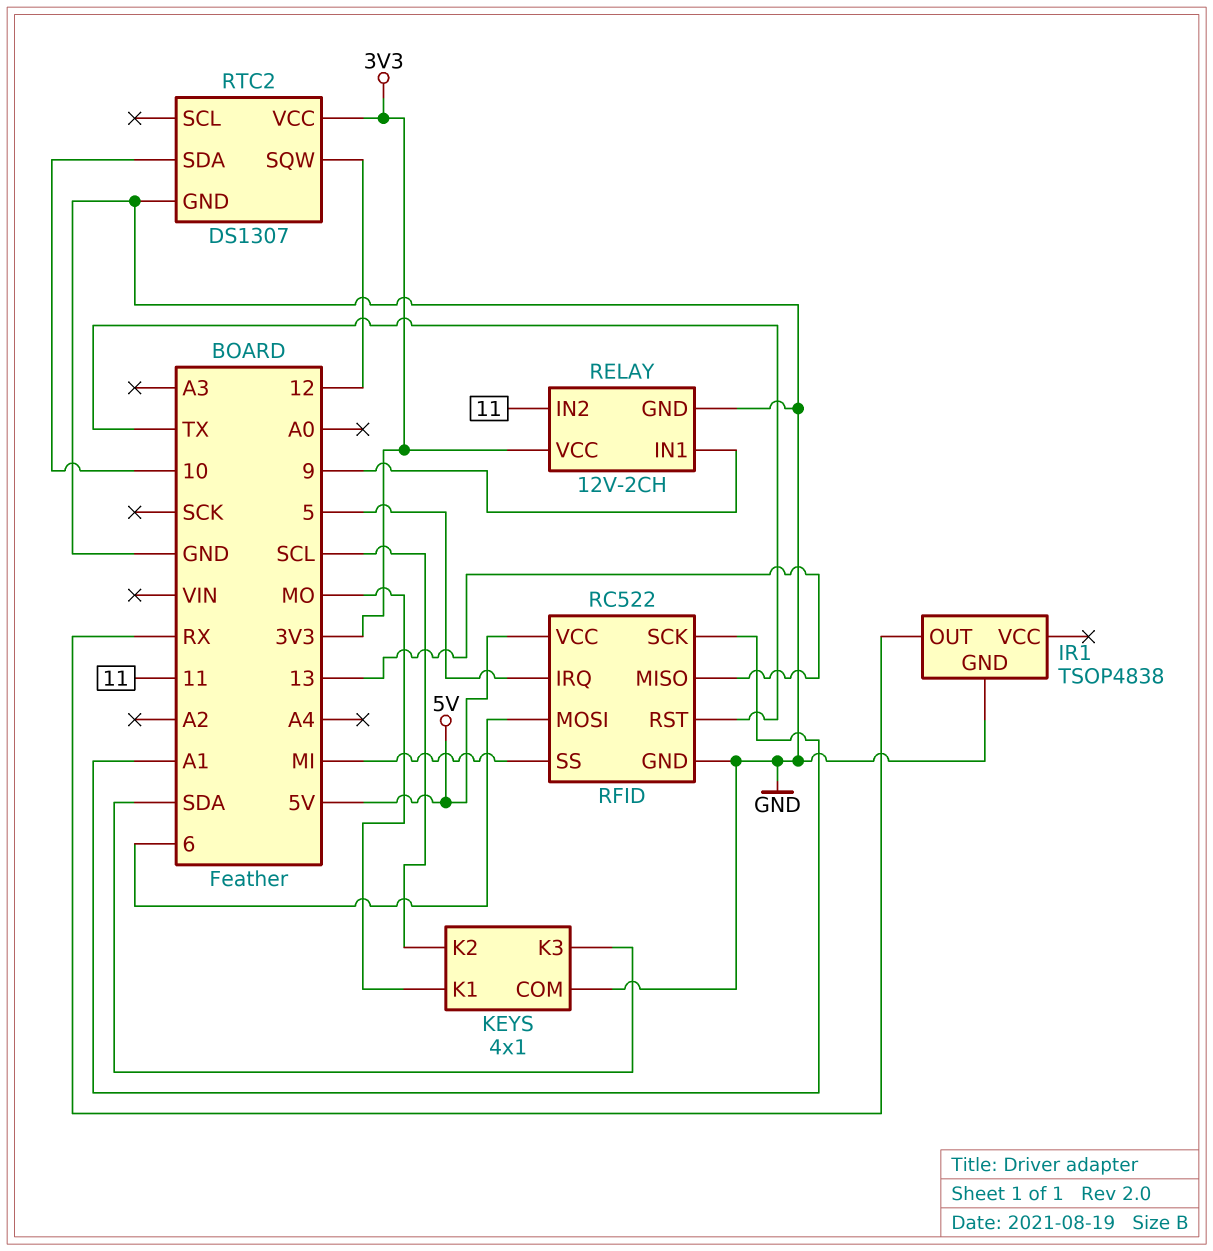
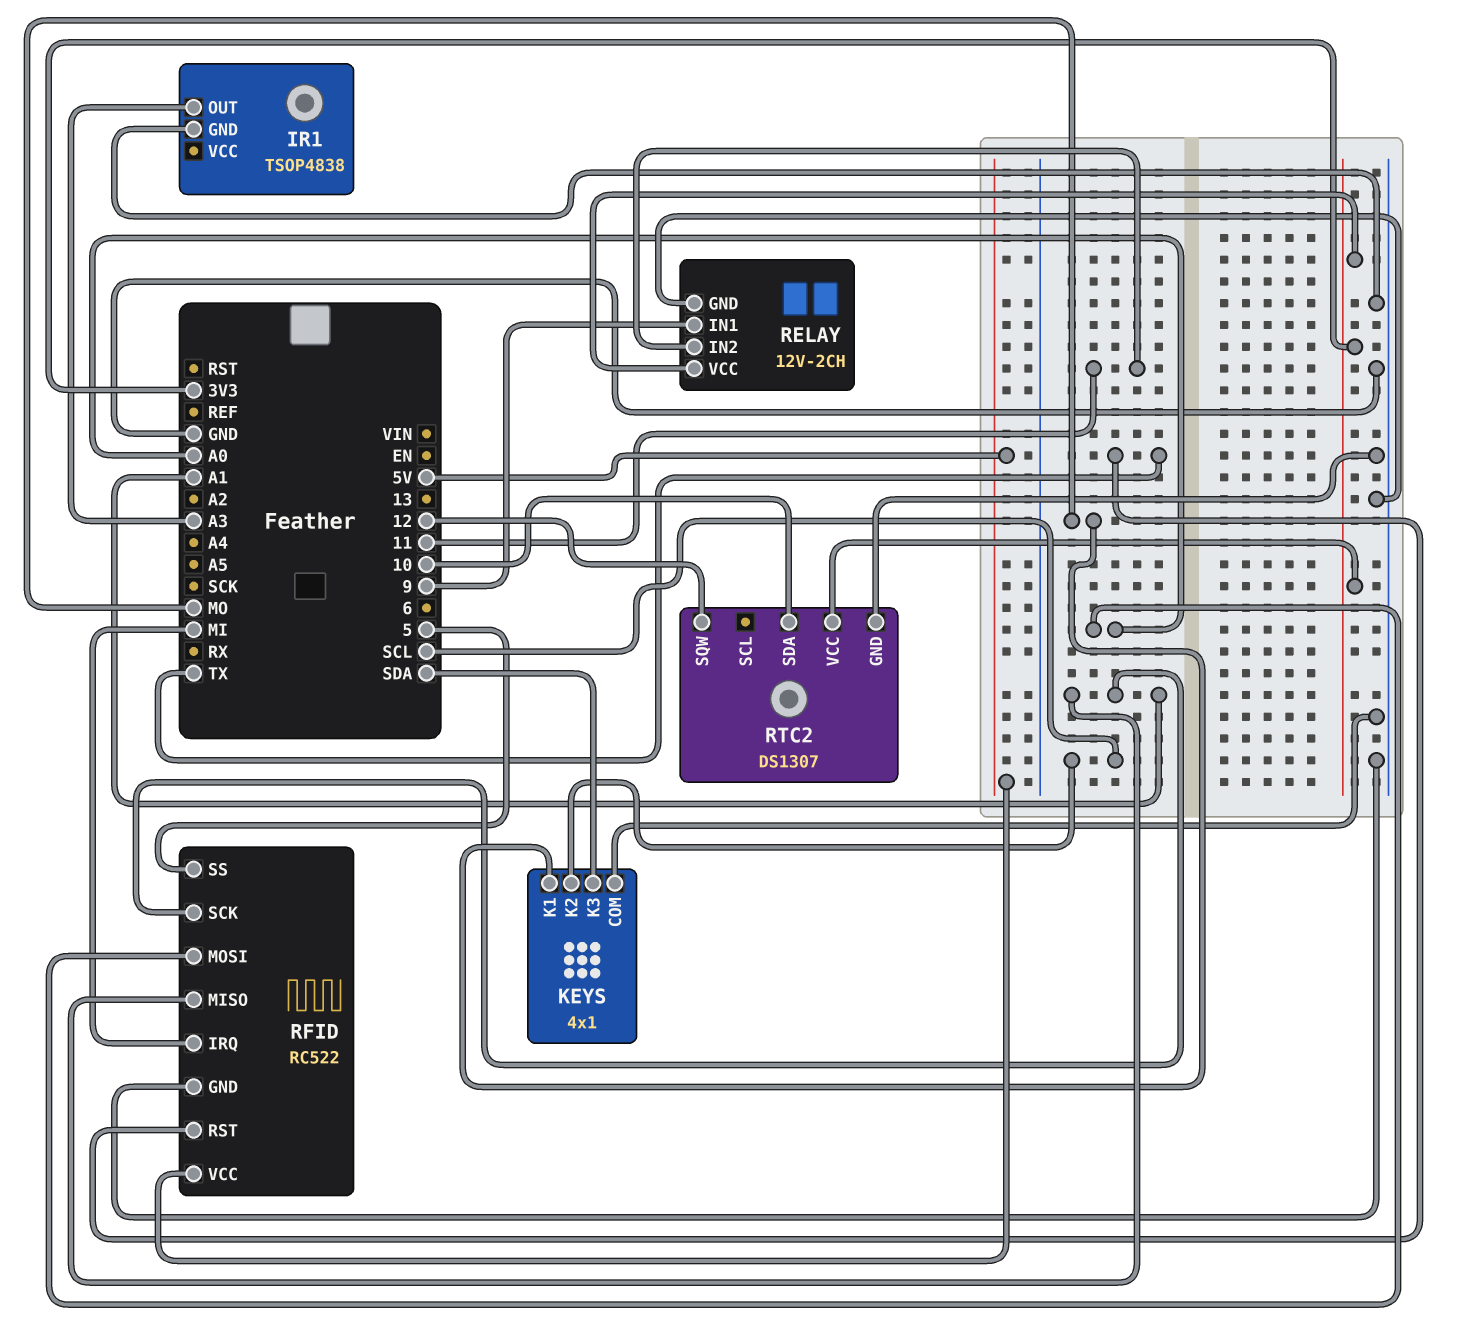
IR1 pin OUT: RX -> A3
RFID pin IRQ: 5 -> MI
RFID pin MISO: 13 -> A1
RFID pin MOSI: 6 -> A0
RFID pin SS: MI -> 5

